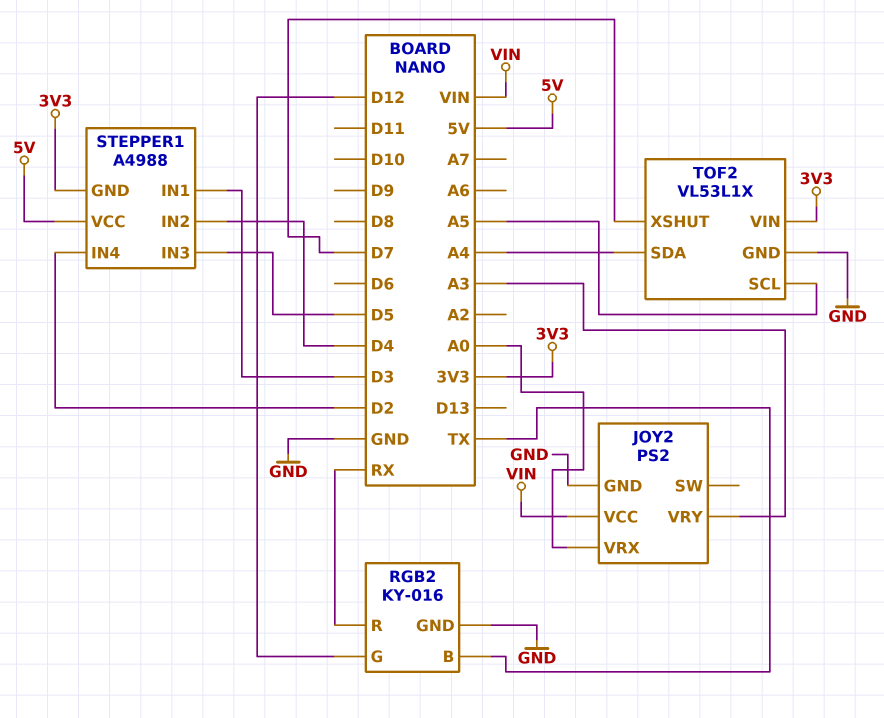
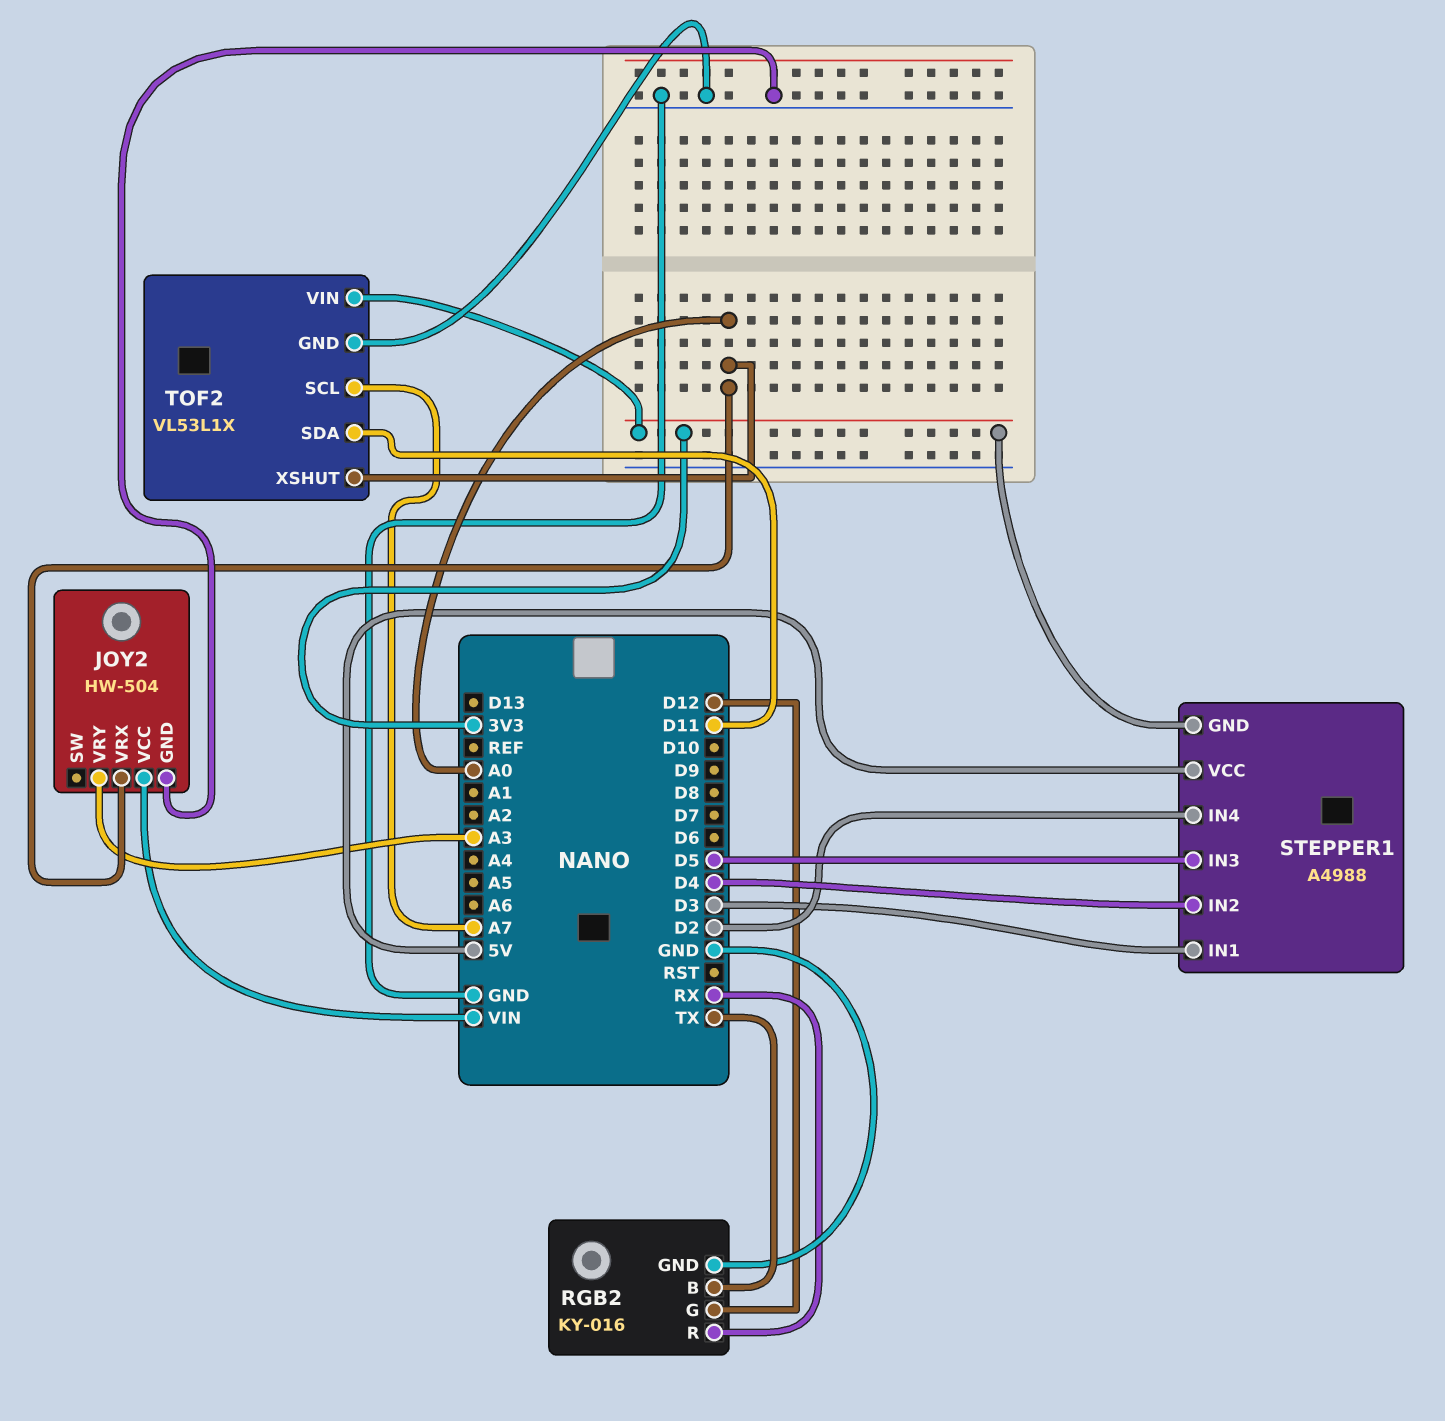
JOY2: PS2 -> HW-504
TOF2 pin SCL: A5 -> A7
TOF2 pin SDA: A4 -> D11
TOF2 pin XSHUT: D7 -> A0

